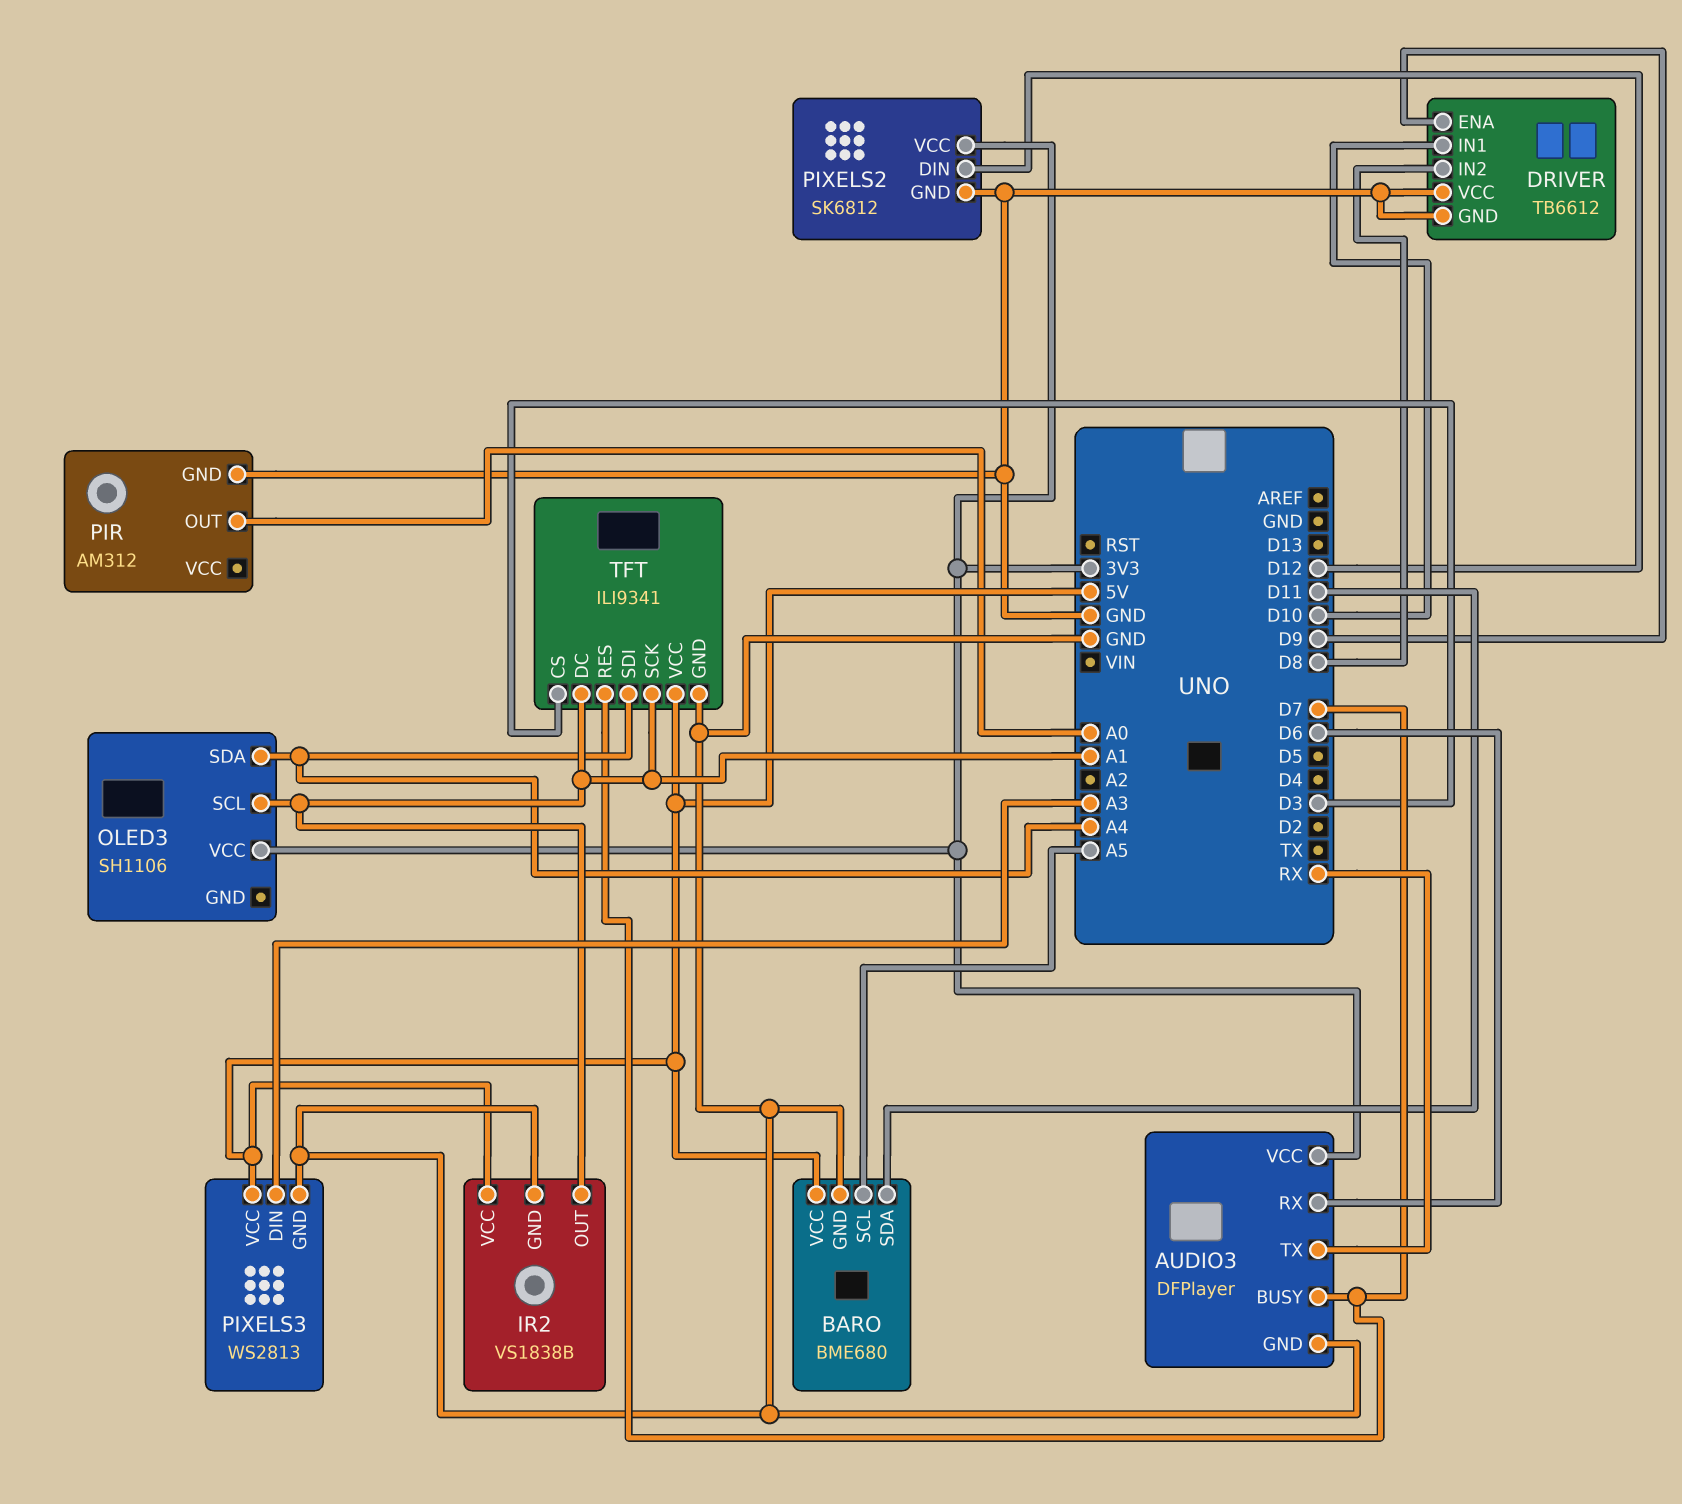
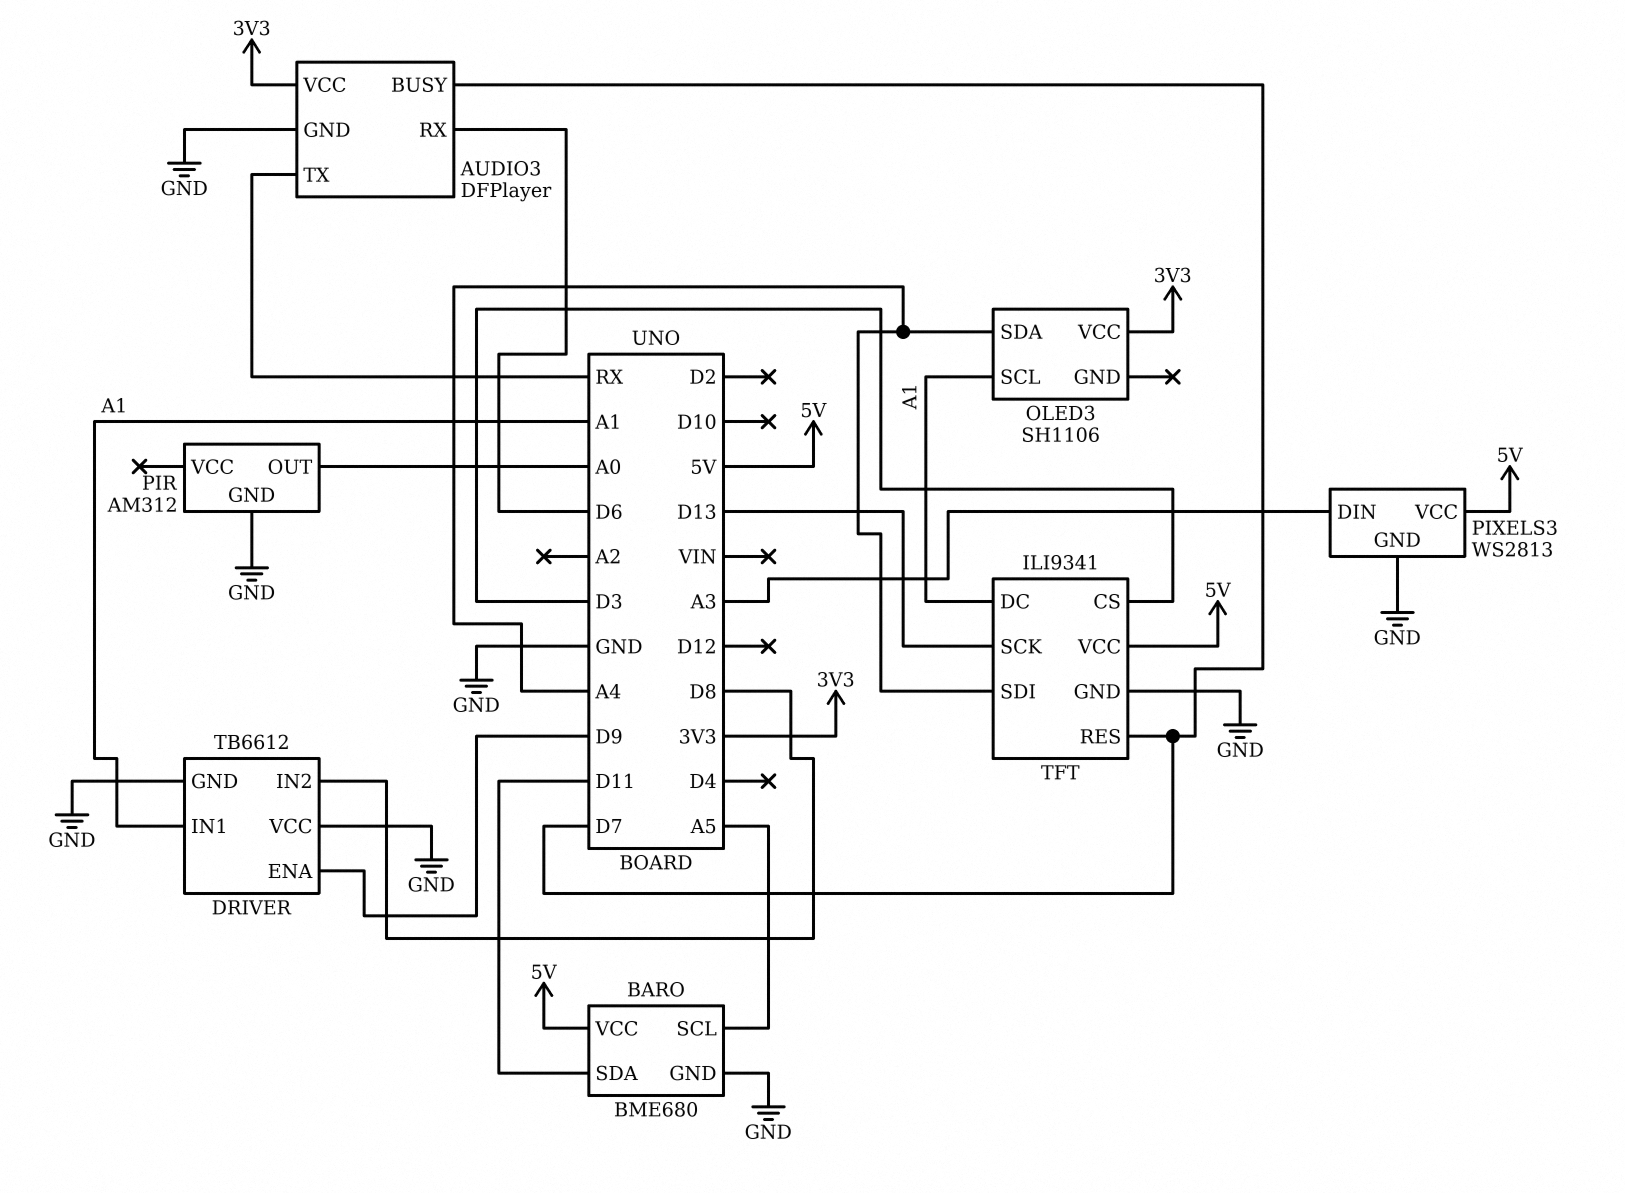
DRIVER pin IN1: D10 -> A1
IR2: VS1838B -> none
IR2 pin GND: GND -> none
IR2 pin OUT: A1 -> none
IR2 pin VCC: 5V -> none
PIXELS2: SK6812 -> none
PIXELS2 pin DIN: D12 -> none
PIXELS2 pin GND: GND -> none
PIXELS2 pin VCC: 3V3 -> none
TFT pin SCK: A1 -> D13

